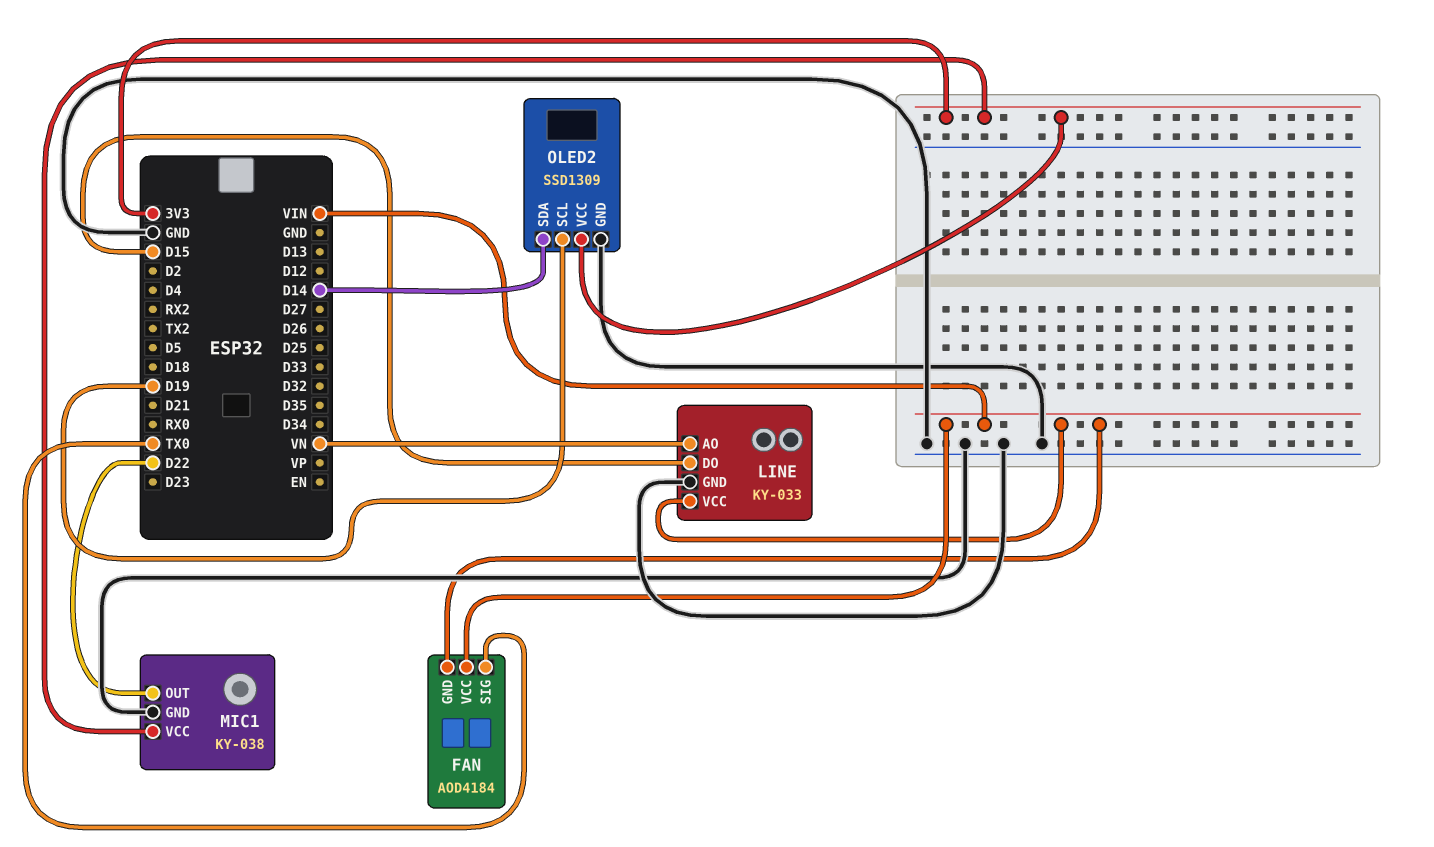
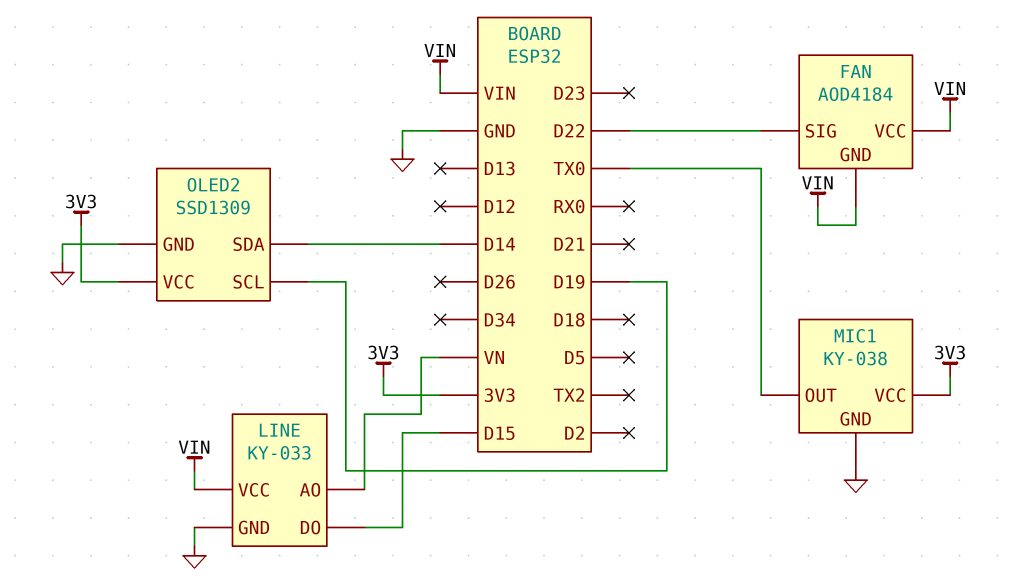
FAN pin SIG: TX0 -> D22
MIC1 pin OUT: D22 -> TX0

